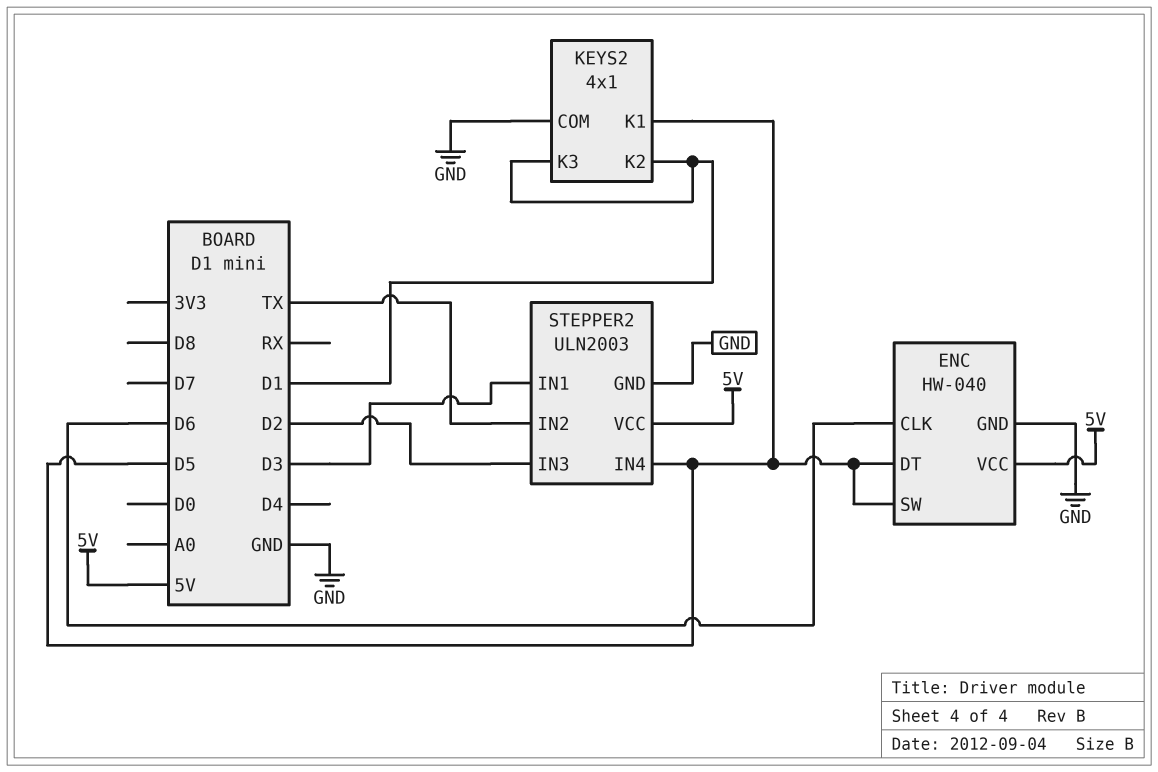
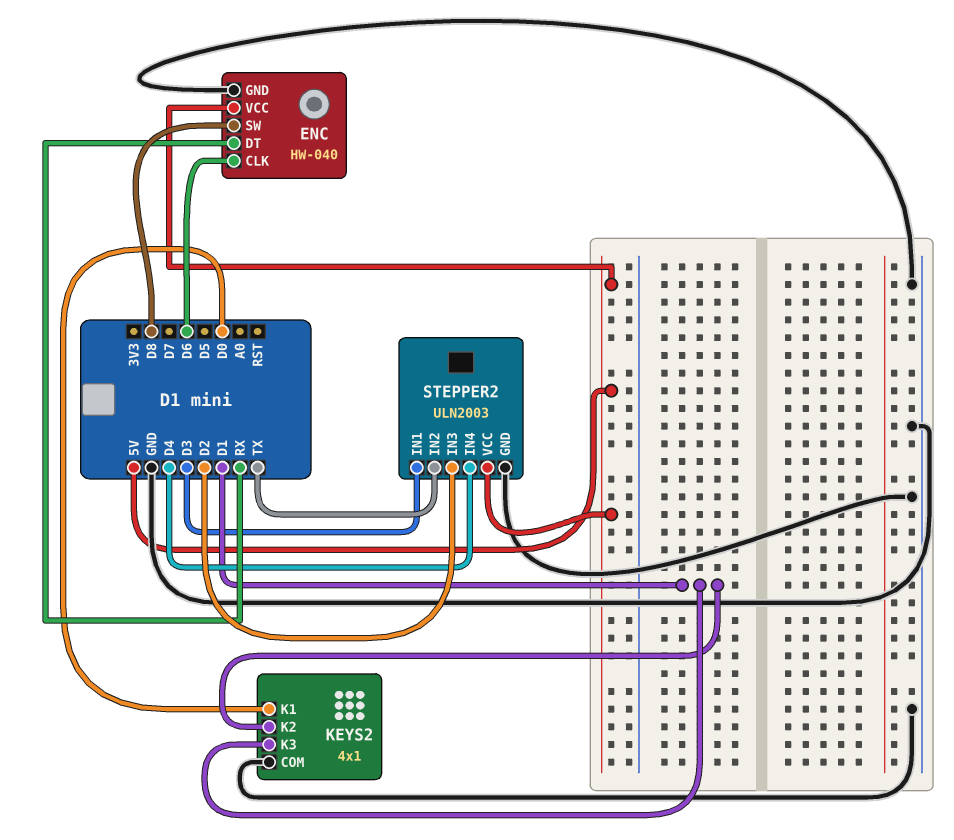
ENC pin DT: D5 -> RX
ENC pin SW: D5 -> D8
KEYS2 pin K1: D5 -> D0
STEPPER2 pin IN4: D5 -> D4

